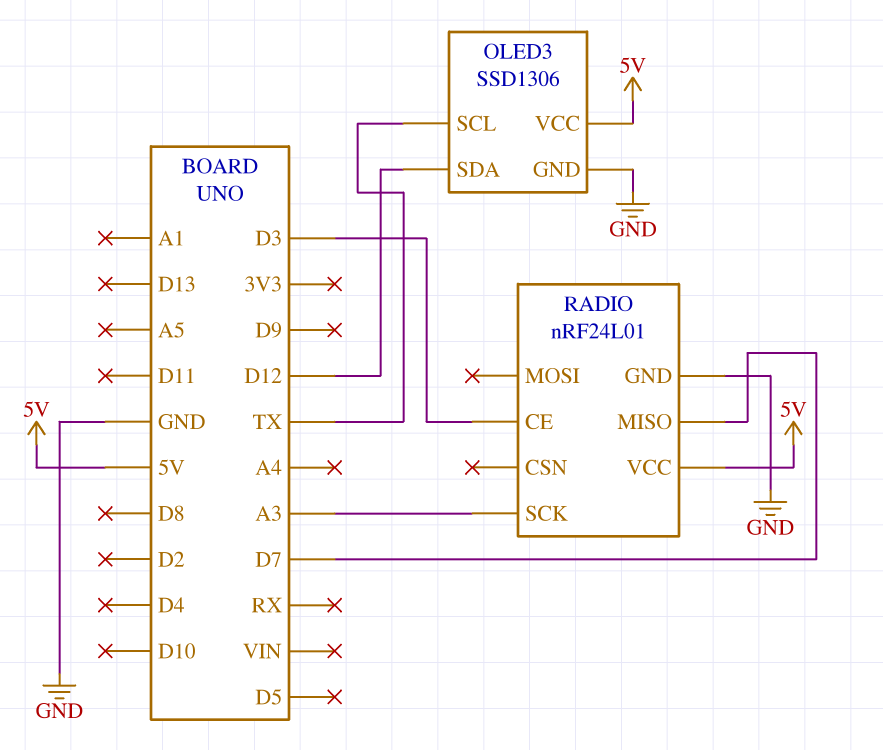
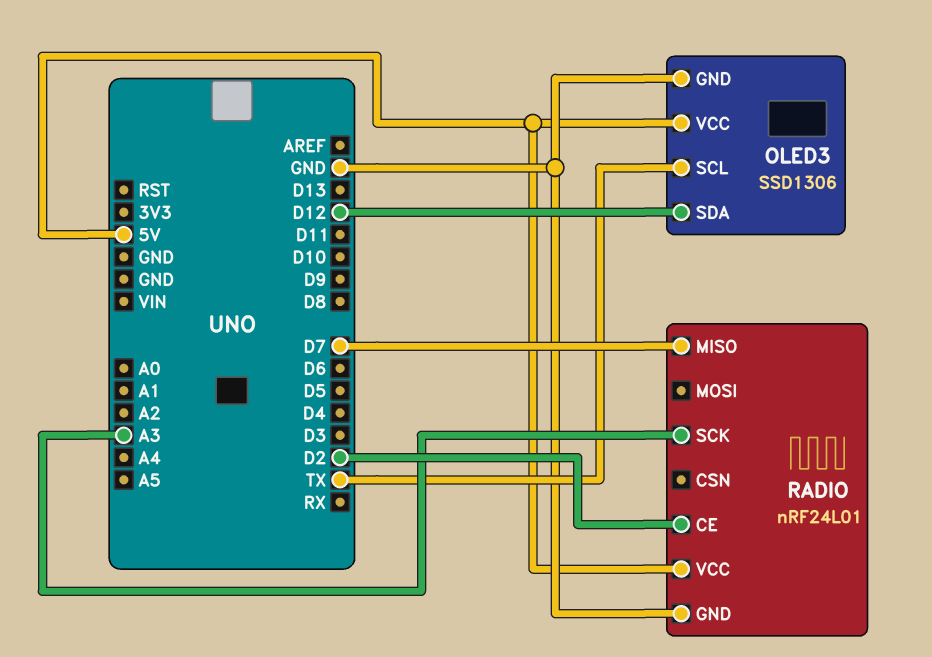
RADIO pin CE: D3 -> D2

